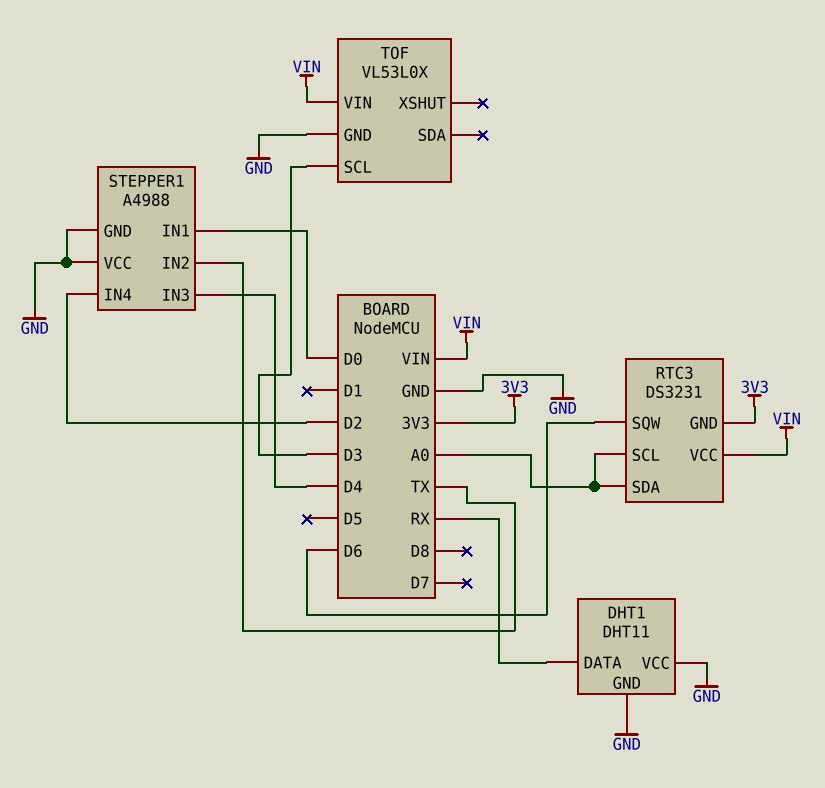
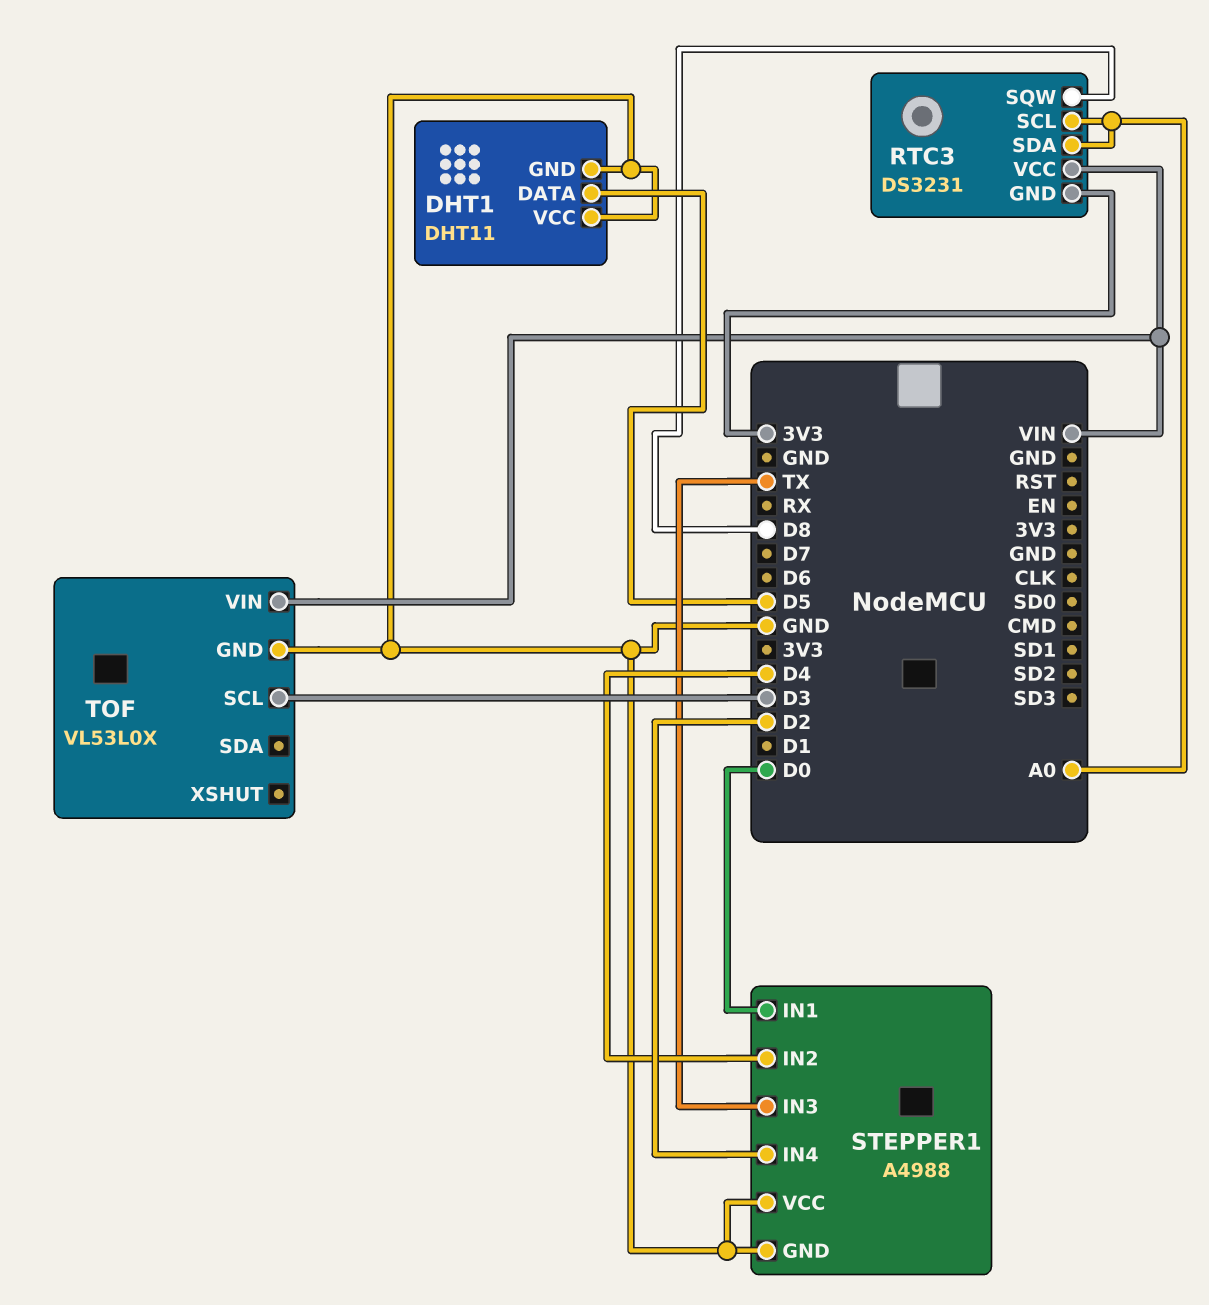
DHT1 pin DATA: RX -> D5
RTC3 pin SQW: D6 -> D8
STEPPER1 pin IN2: TX -> D4
STEPPER1 pin IN3: D4 -> TX

